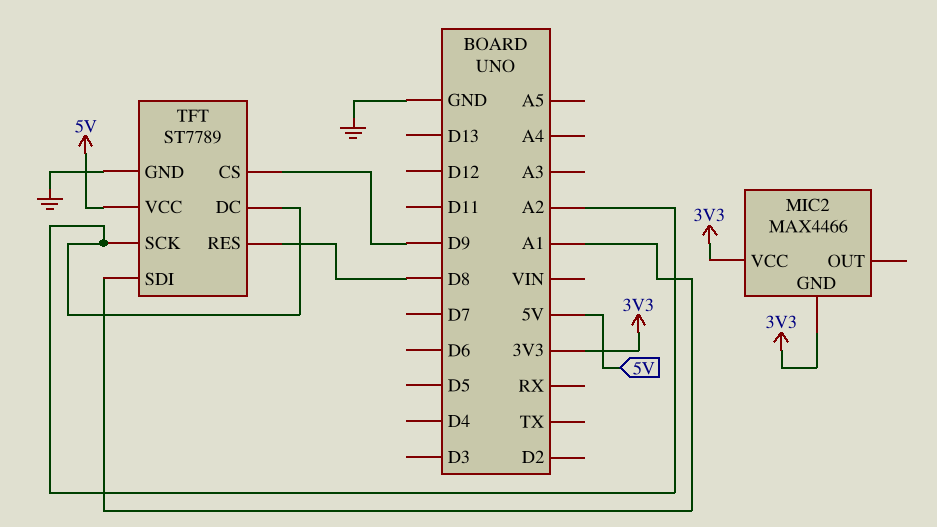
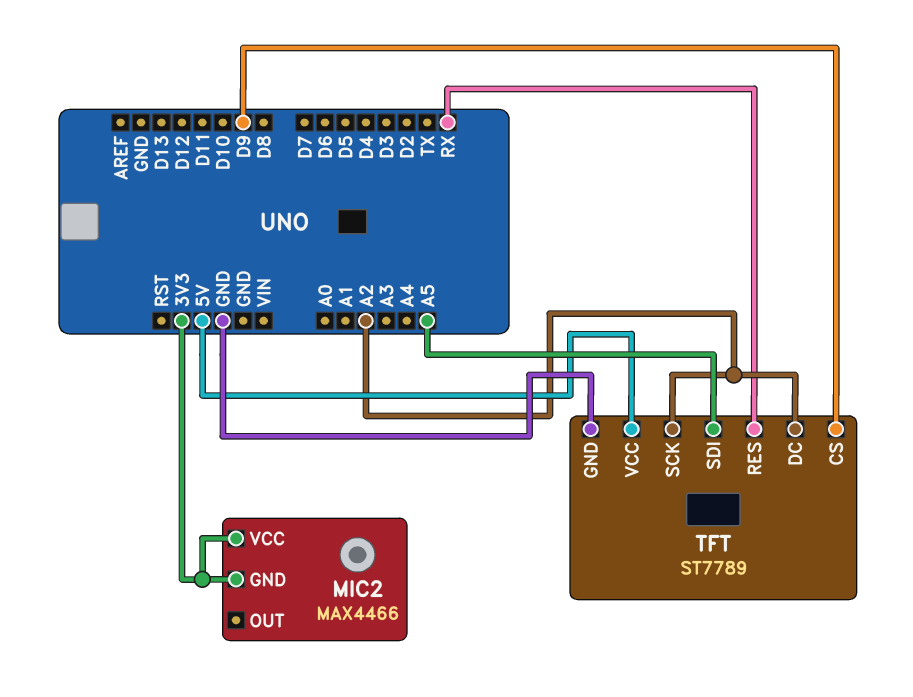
TFT pin RES: D8 -> RX
TFT pin SDI: A1 -> A5

